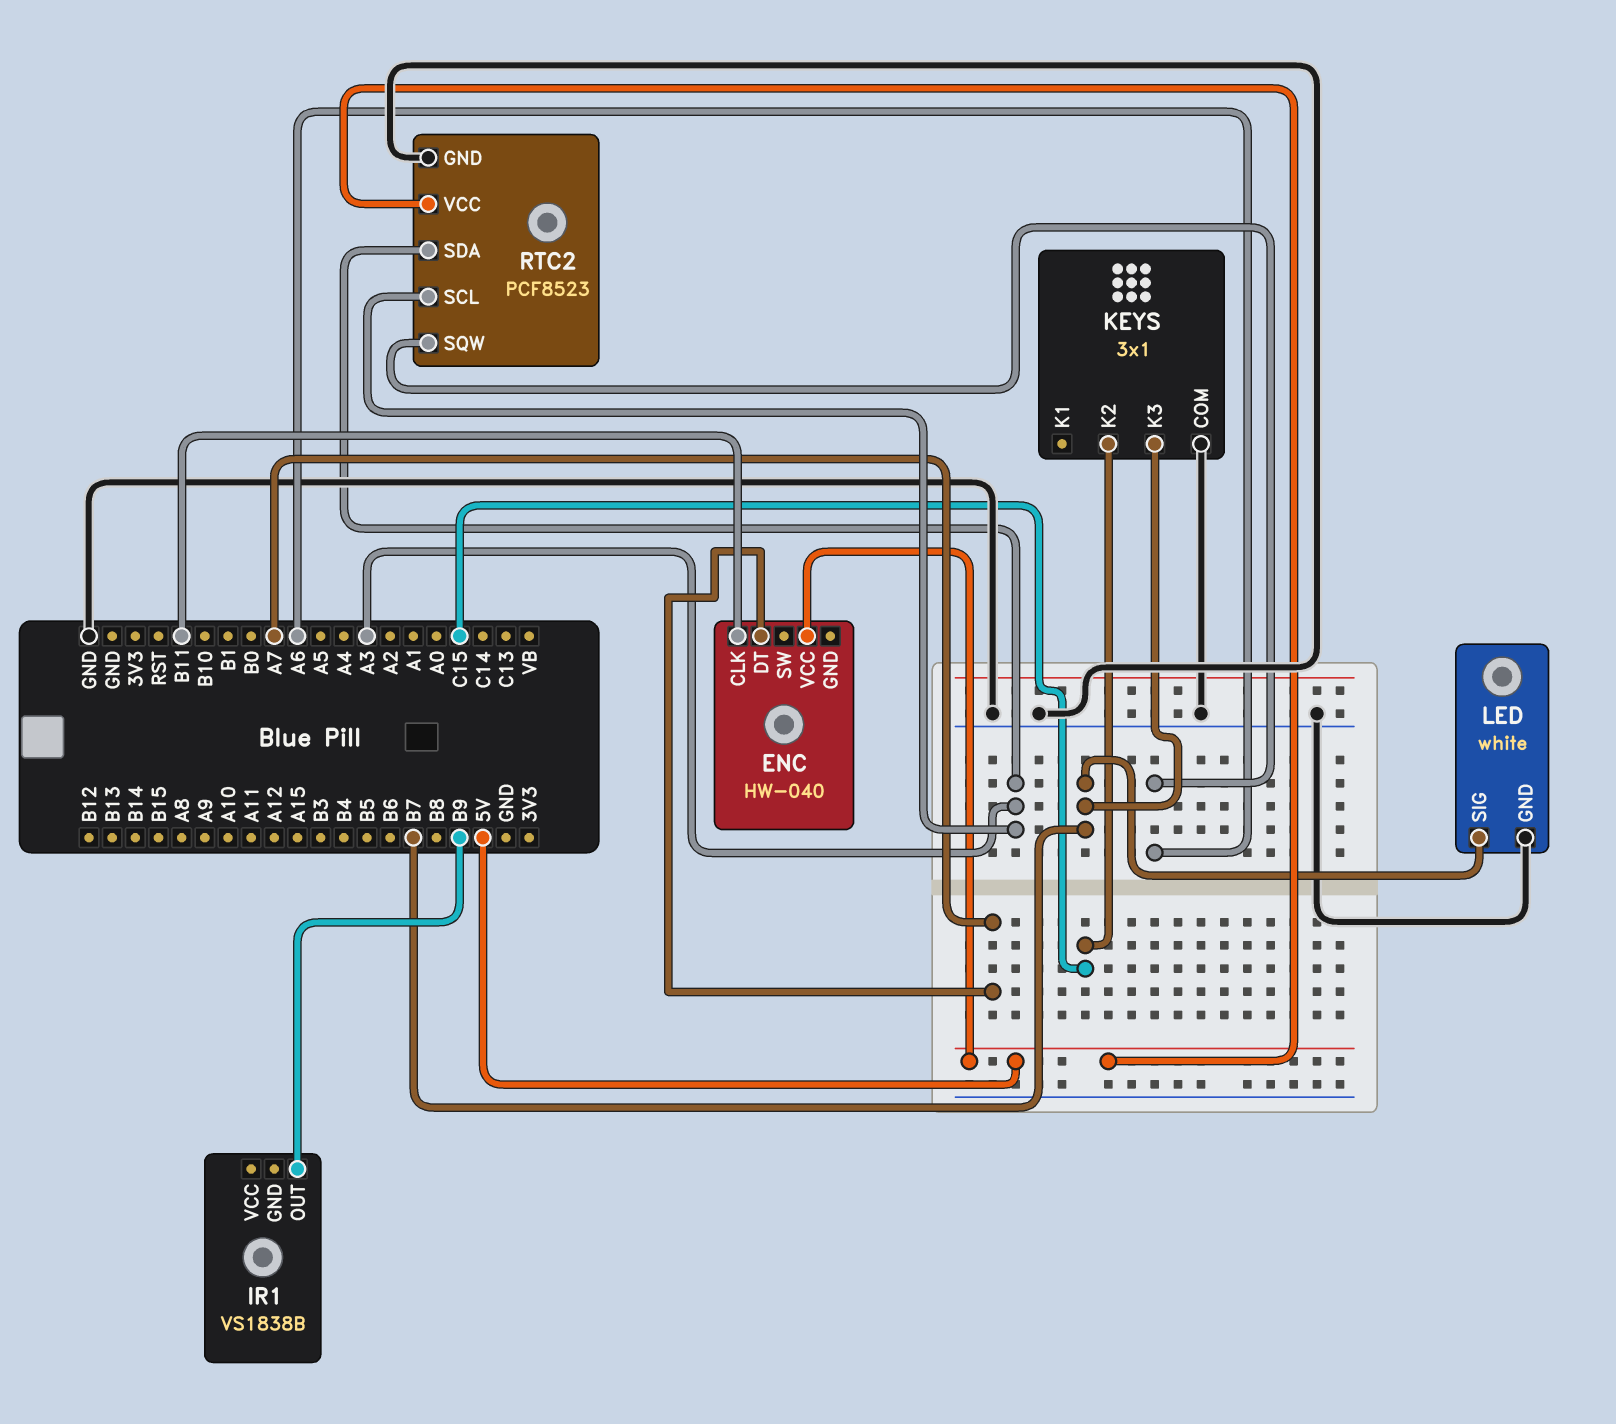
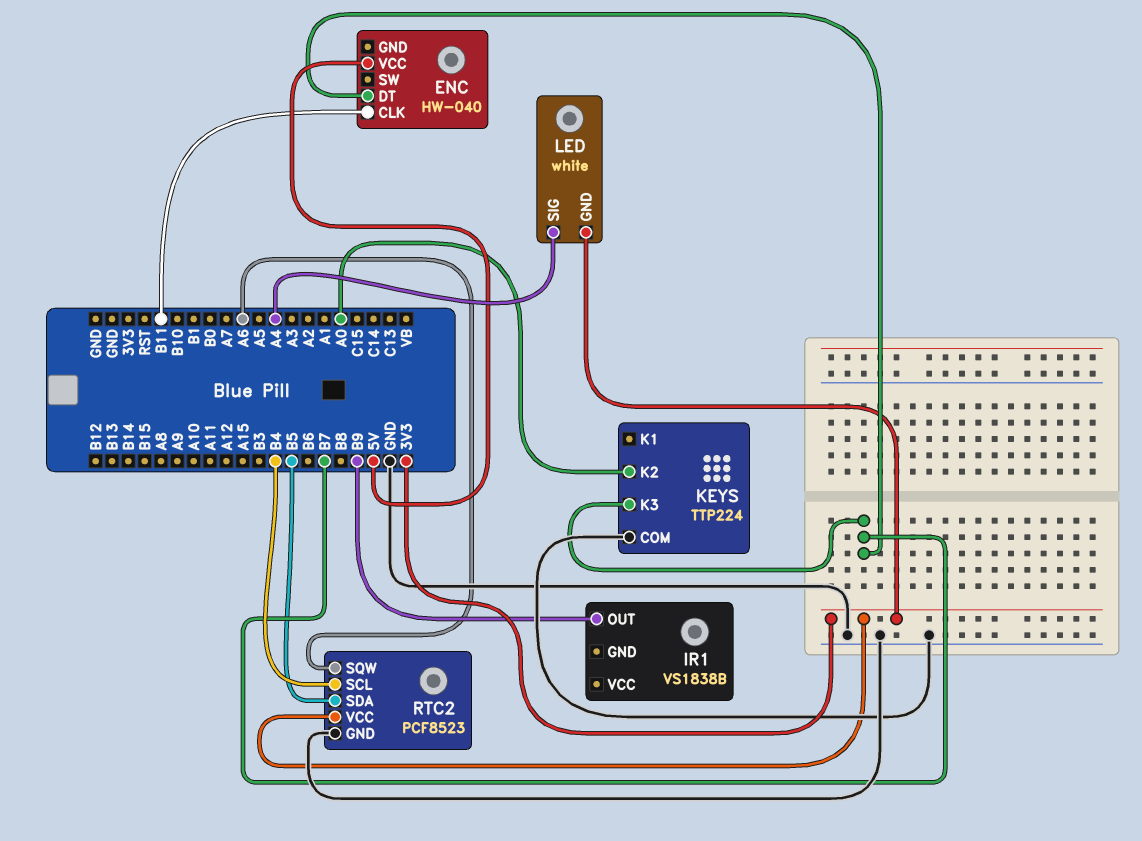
ENC pin DT: A7 -> B7
KEYS: 3x1 -> TTP224
KEYS pin K2: C15 -> A0
LED pin GND: GND -> 3V3
LED pin SIG: B7 -> A4
RTC2 pin SCL: A3 -> B4
RTC2 pin SDA: A3 -> B5
RTC2 pin VCC: 5V -> 3V3

